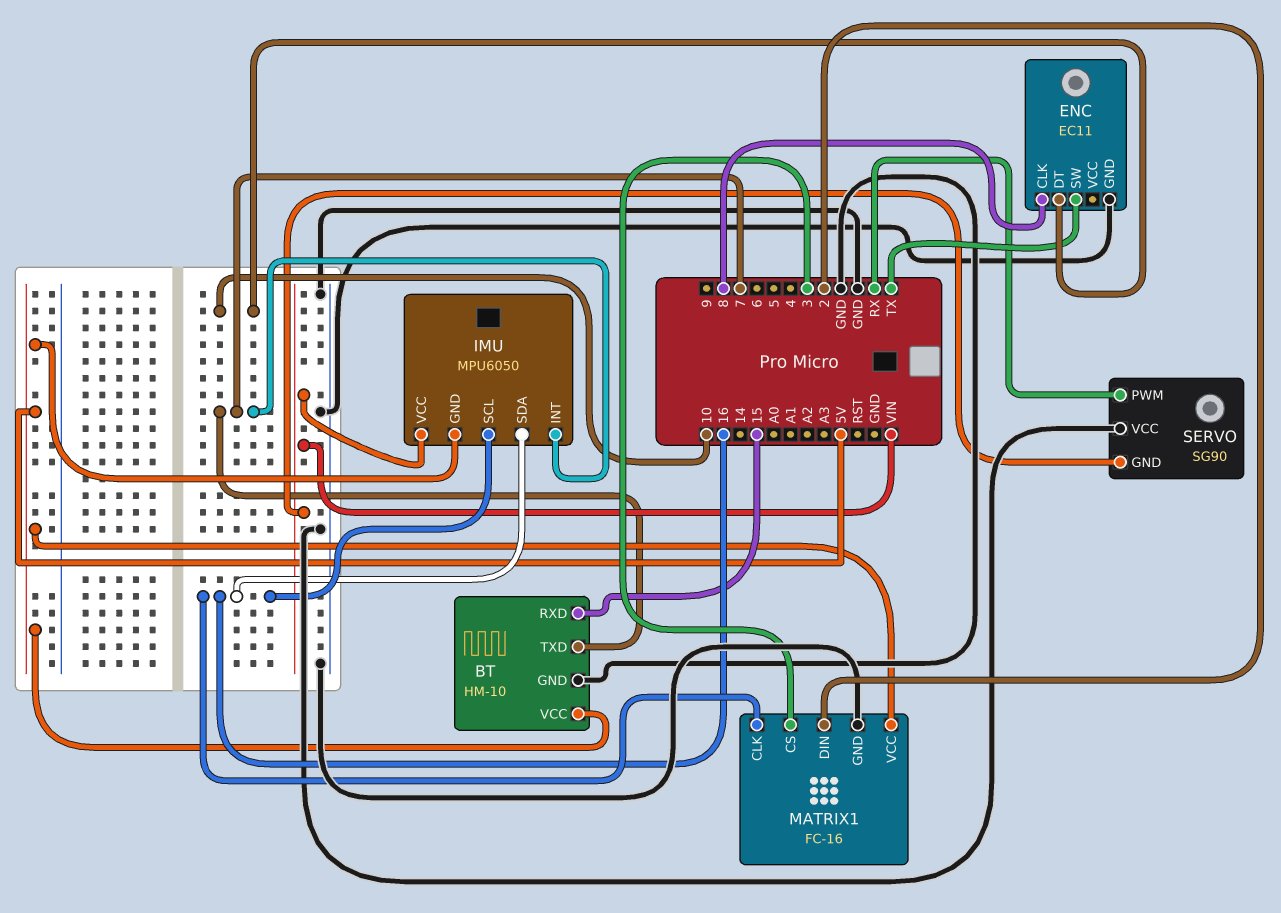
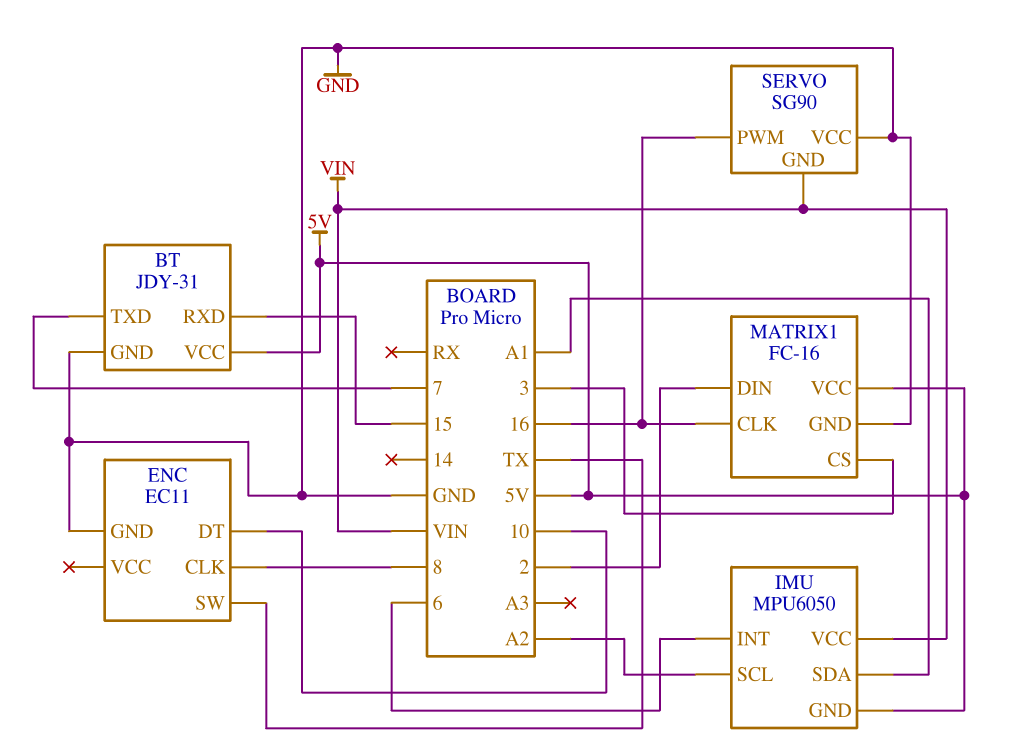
BT: HM-10 -> JDY-31
IMU pin INT: 7 -> 6
IMU pin SCL: 16 -> A2
IMU pin SDA: 16 -> A1
SERVO pin PWM: RX -> 16

